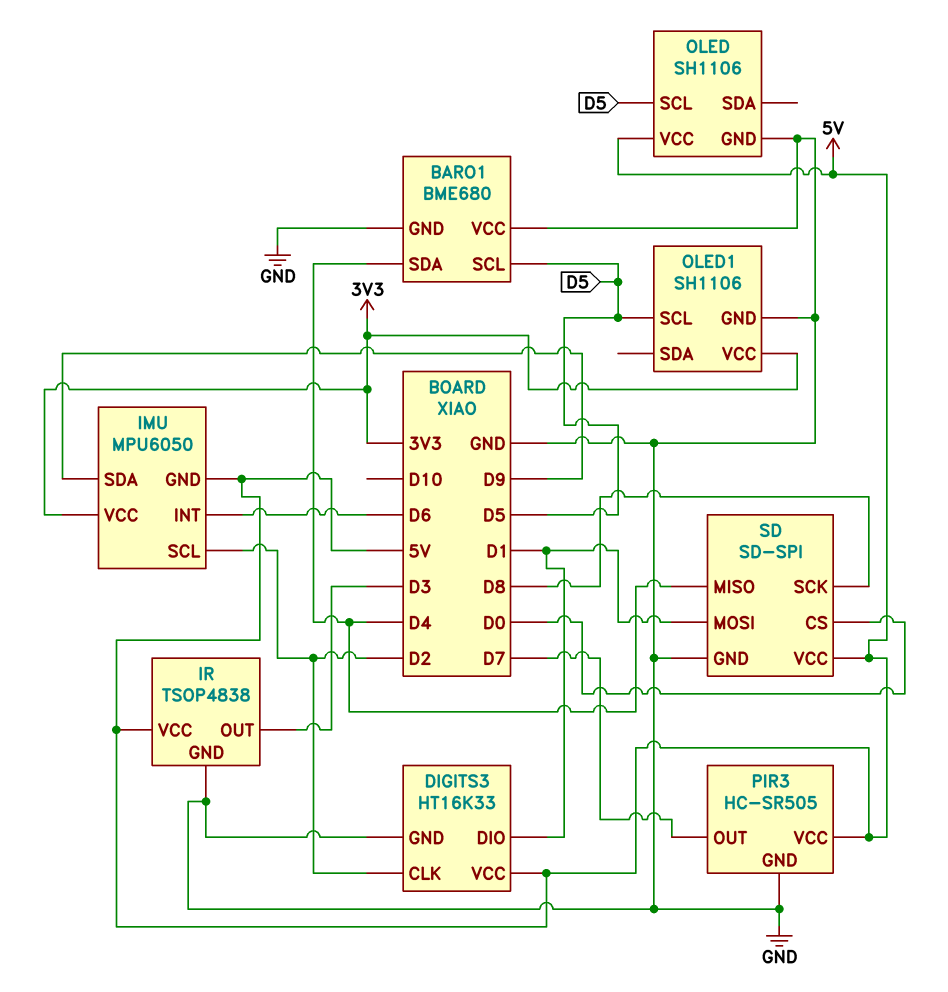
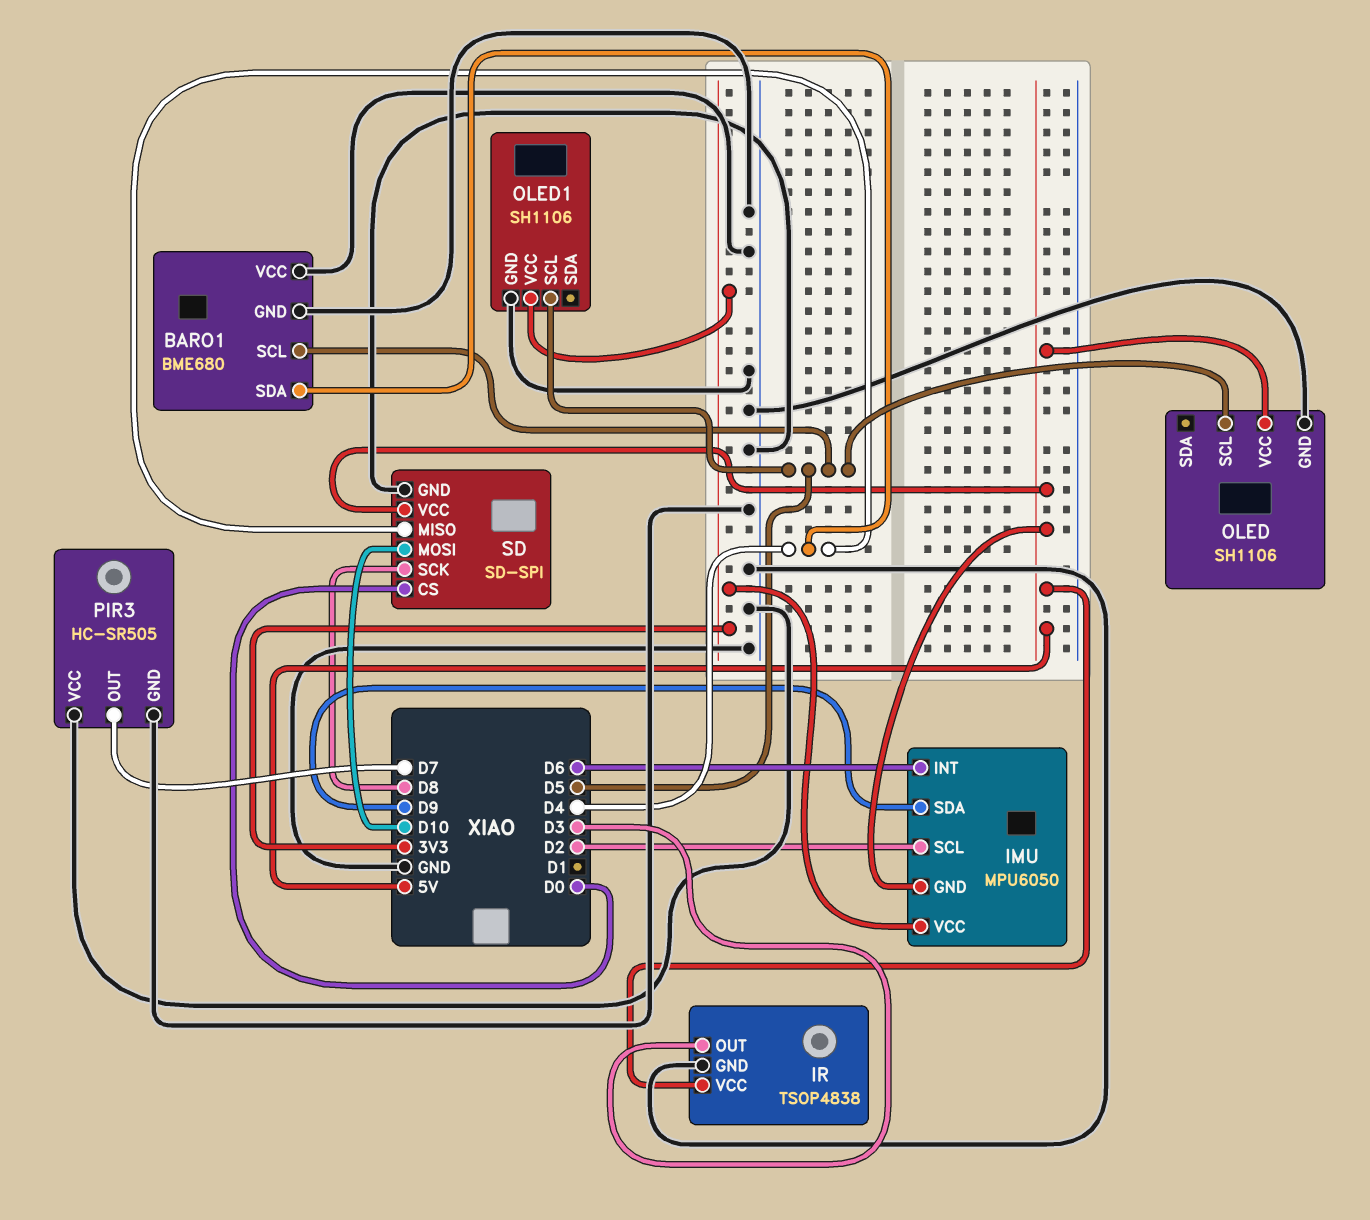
DIGITS3: HT16K33 -> none
DIGITS3 pin CLK: D2 -> none
DIGITS3 pin DIO: D1 -> none
DIGITS3 pin GND: GND -> none
DIGITS3 pin VCC: 5V -> none
PIR3 pin VCC: 5V -> GND
SD pin MOSI: D1 -> D10

